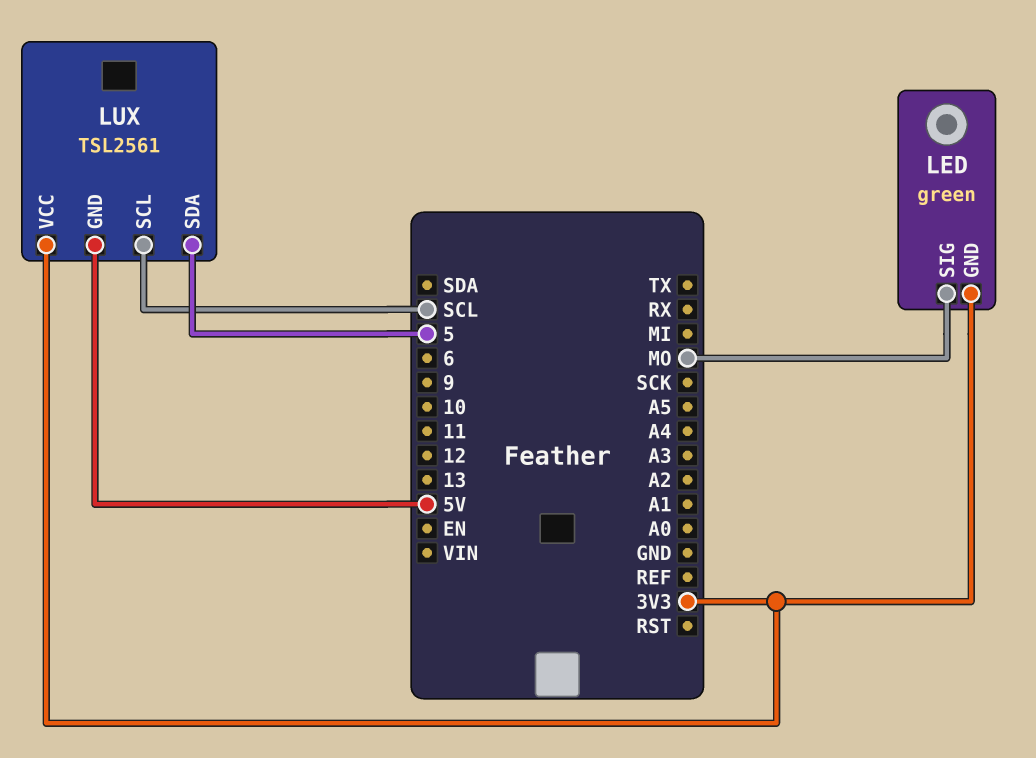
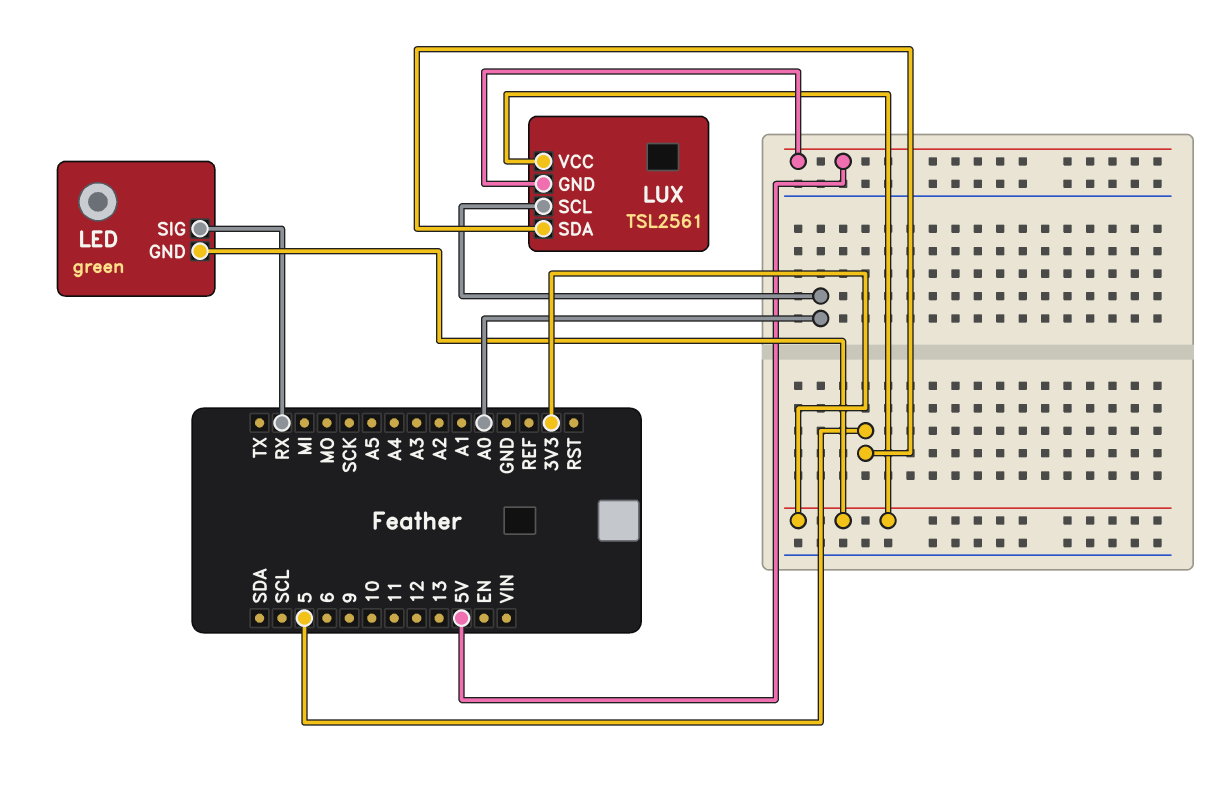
LED pin SIG: MO -> RX
LUX pin SCL: SCL -> A0

